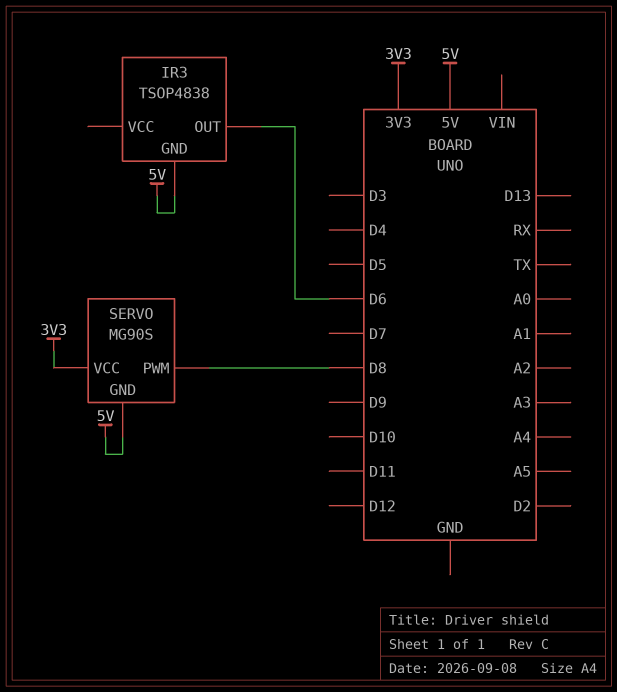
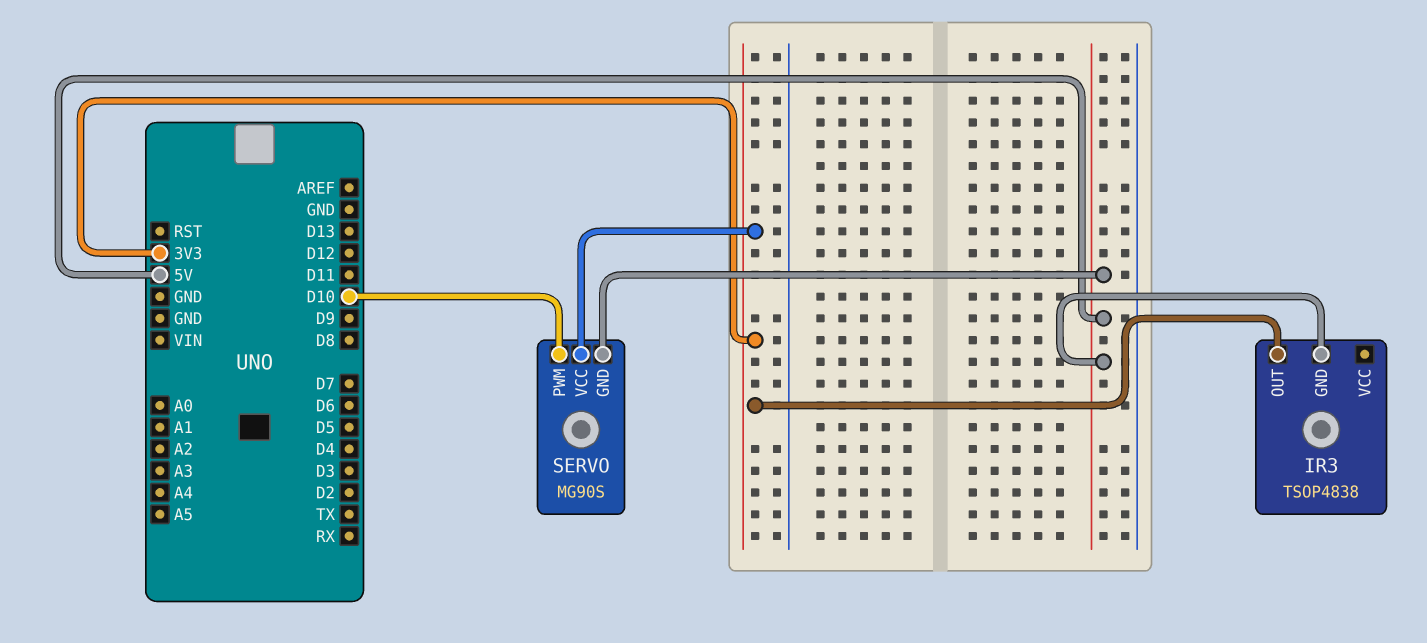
IR3 pin OUT: D6 -> 3V3
SERVO pin PWM: D8 -> D10

